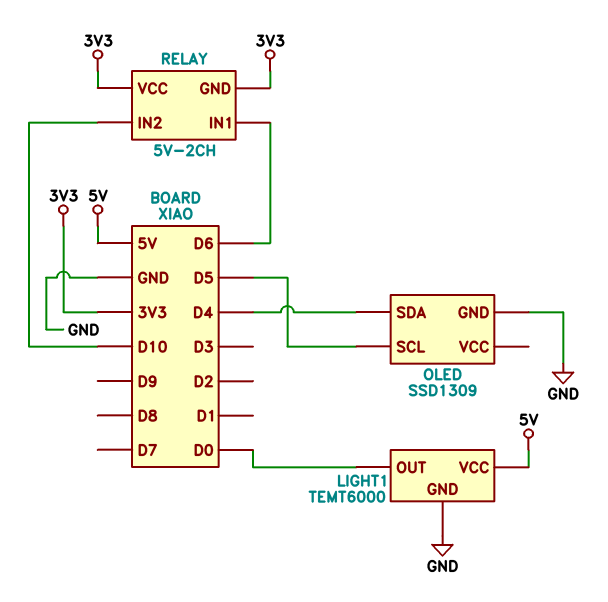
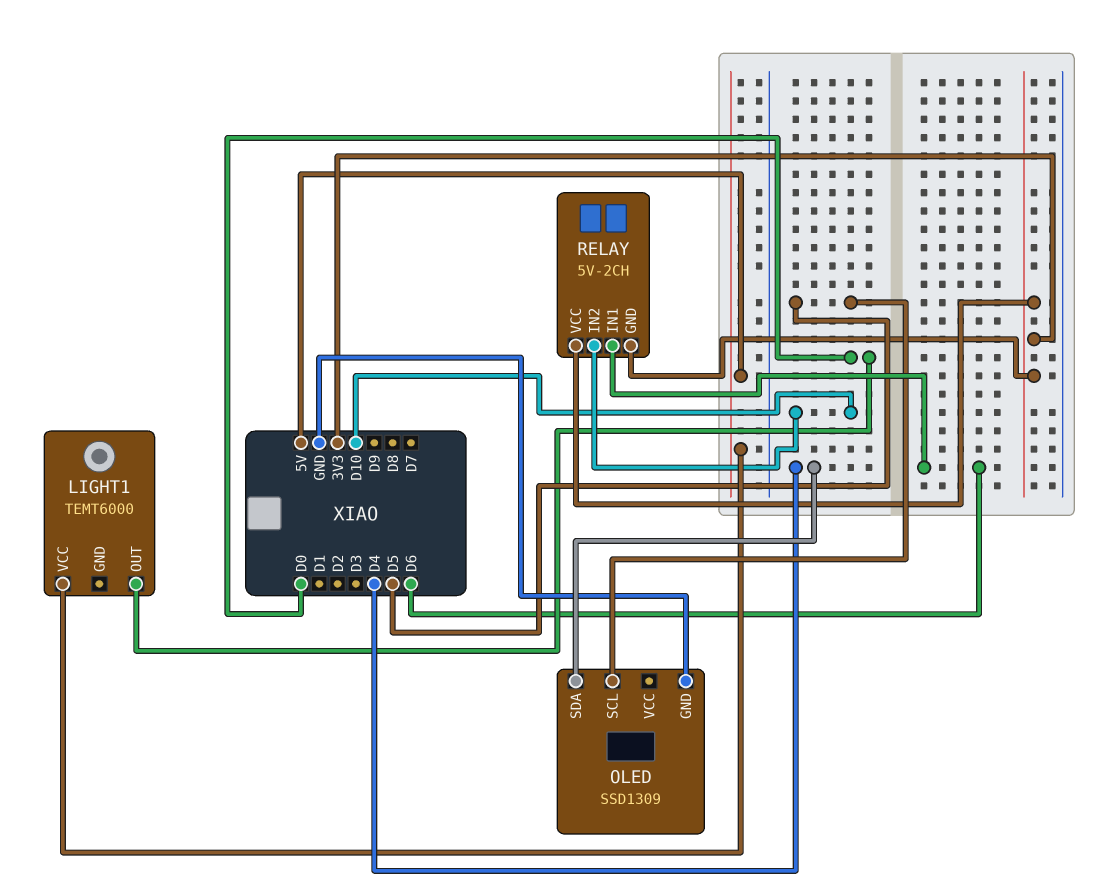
LIGHT1 pin GND: GND -> none

